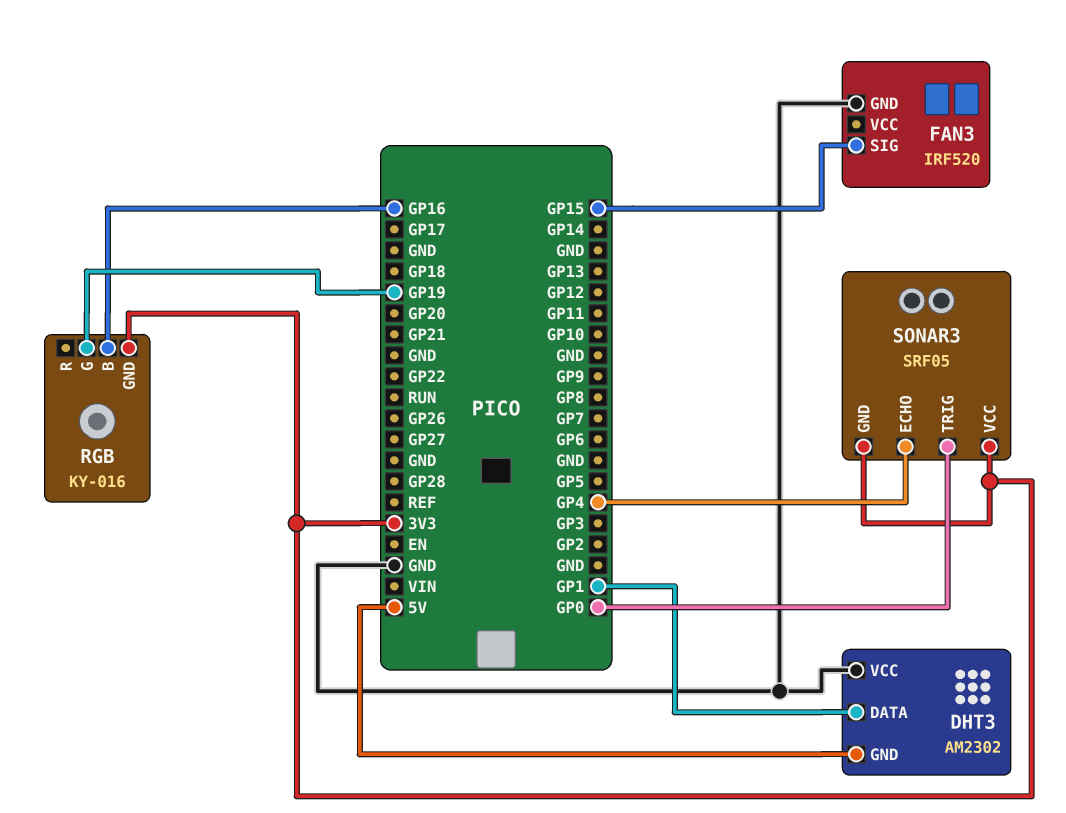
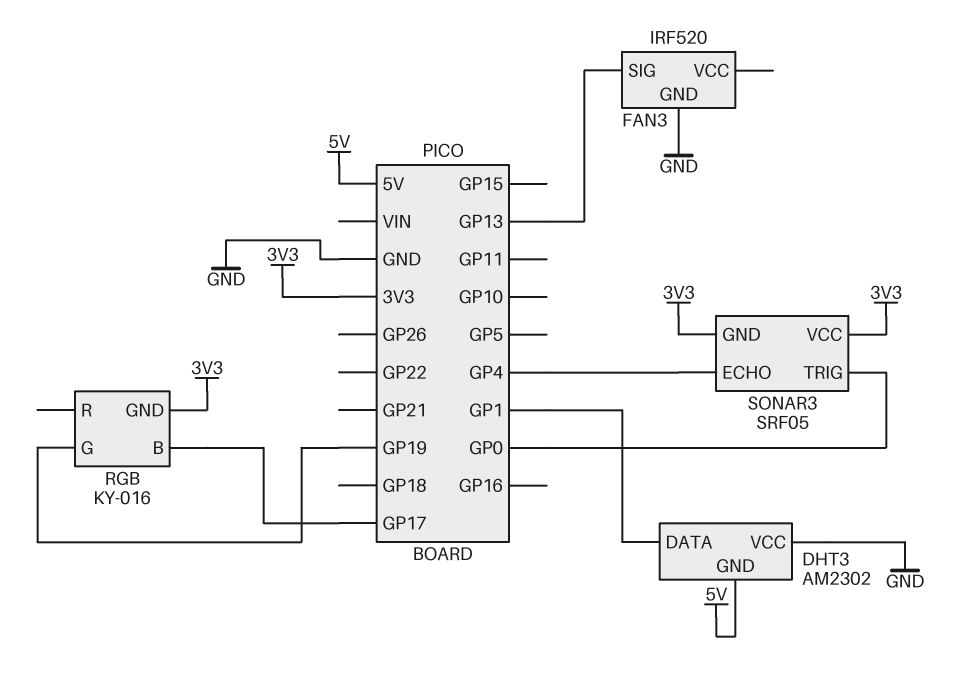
FAN3 pin SIG: GP15 -> GP13
RGB pin B: GP16 -> GP17

